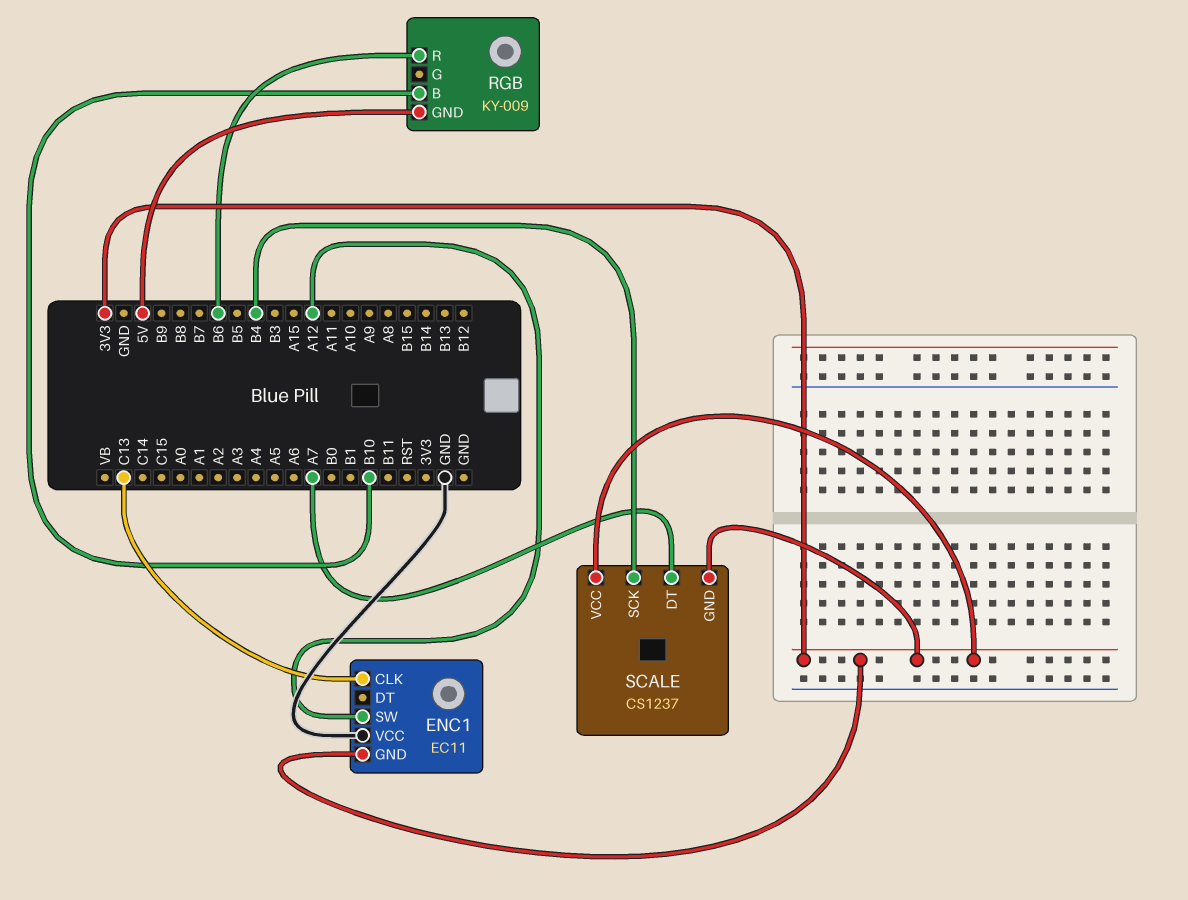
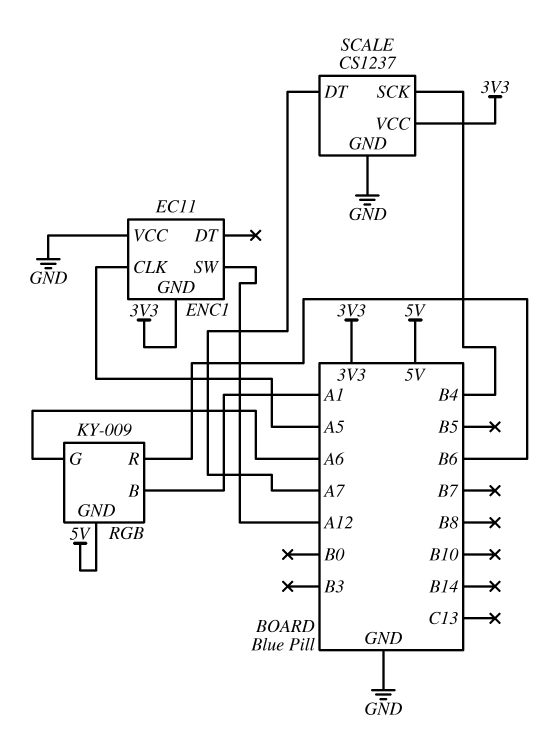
ENC1 pin CLK: C13 -> A5
RGB pin B: B10 -> A1
RGB pin G: none -> A6
SCALE pin GND: 3V3 -> GND

